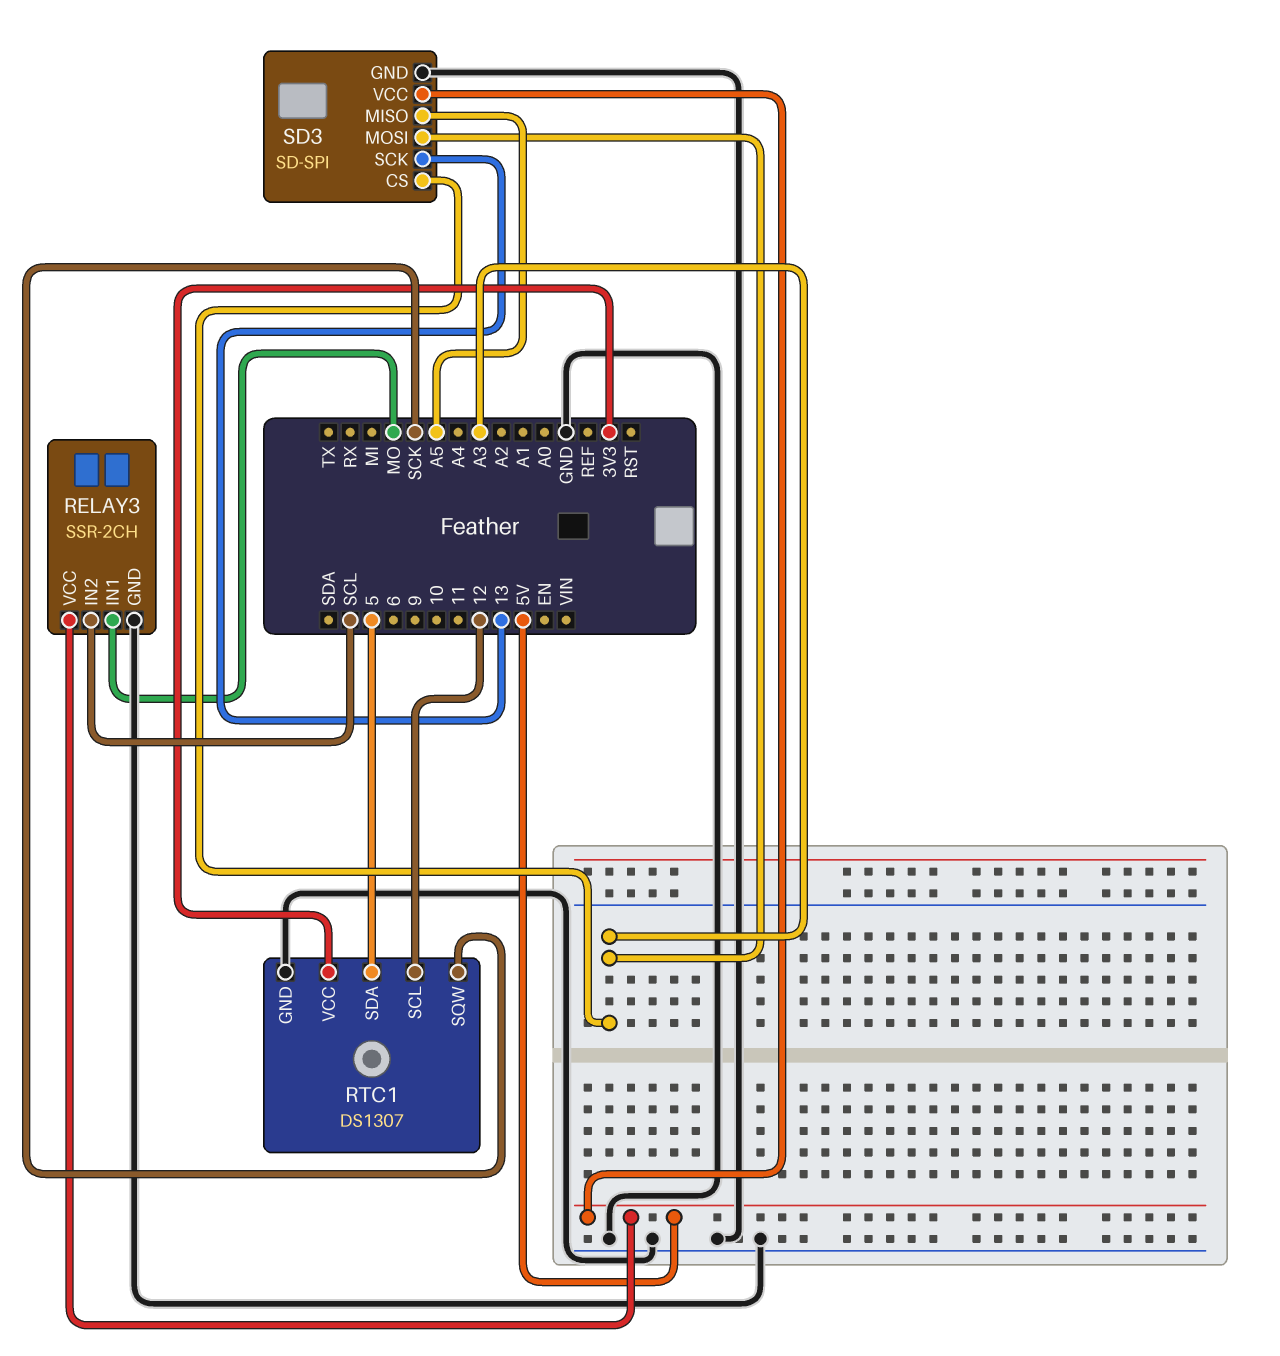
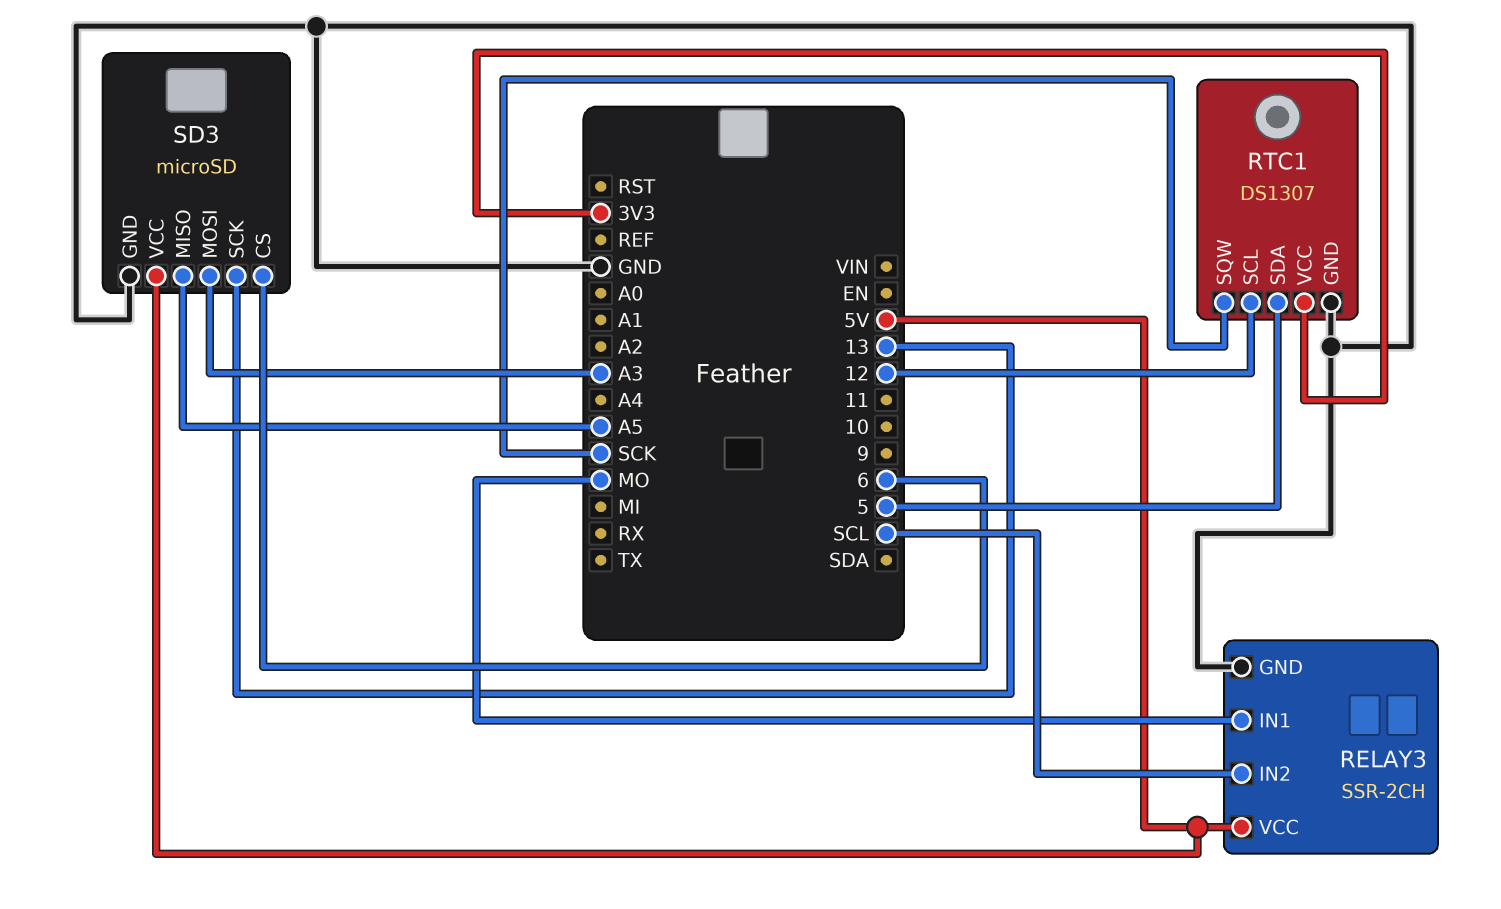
SD3: SD-SPI -> microSD
SD3 pin CS: A3 -> 6

